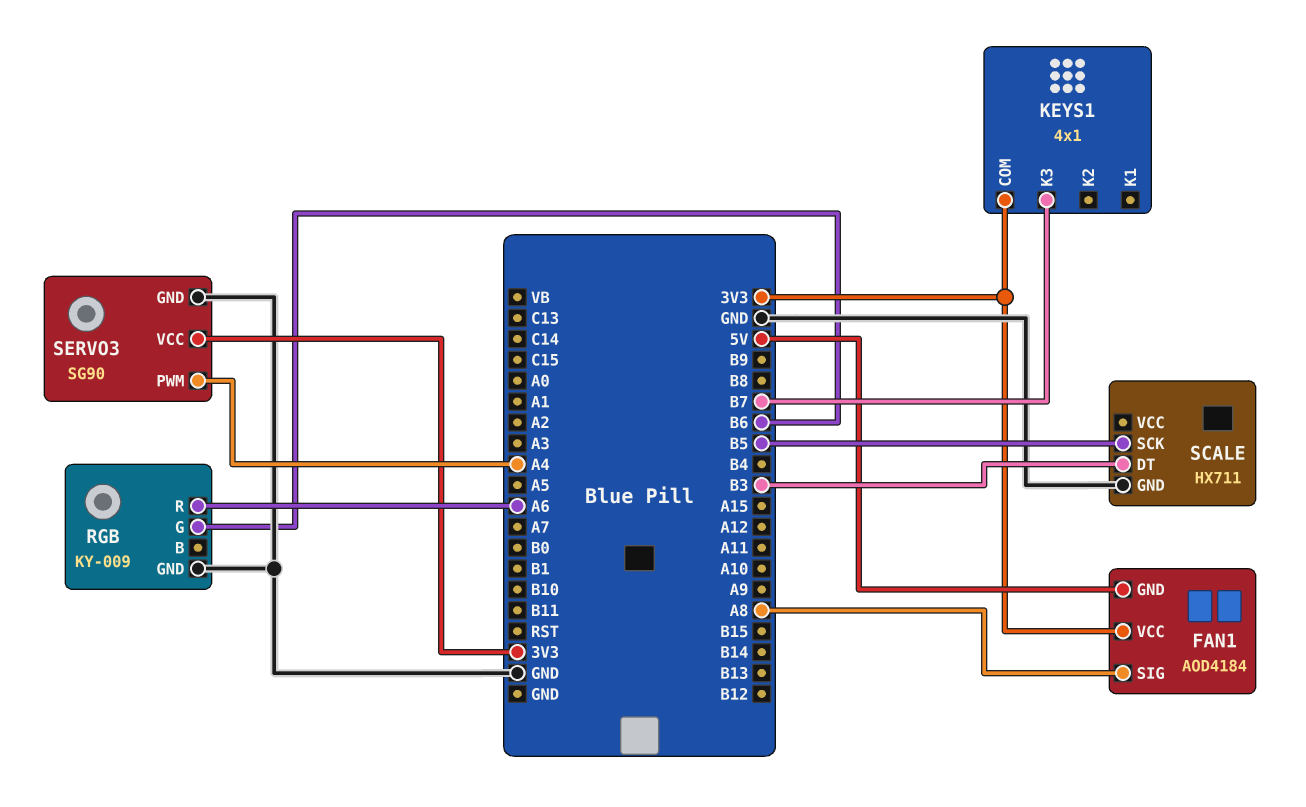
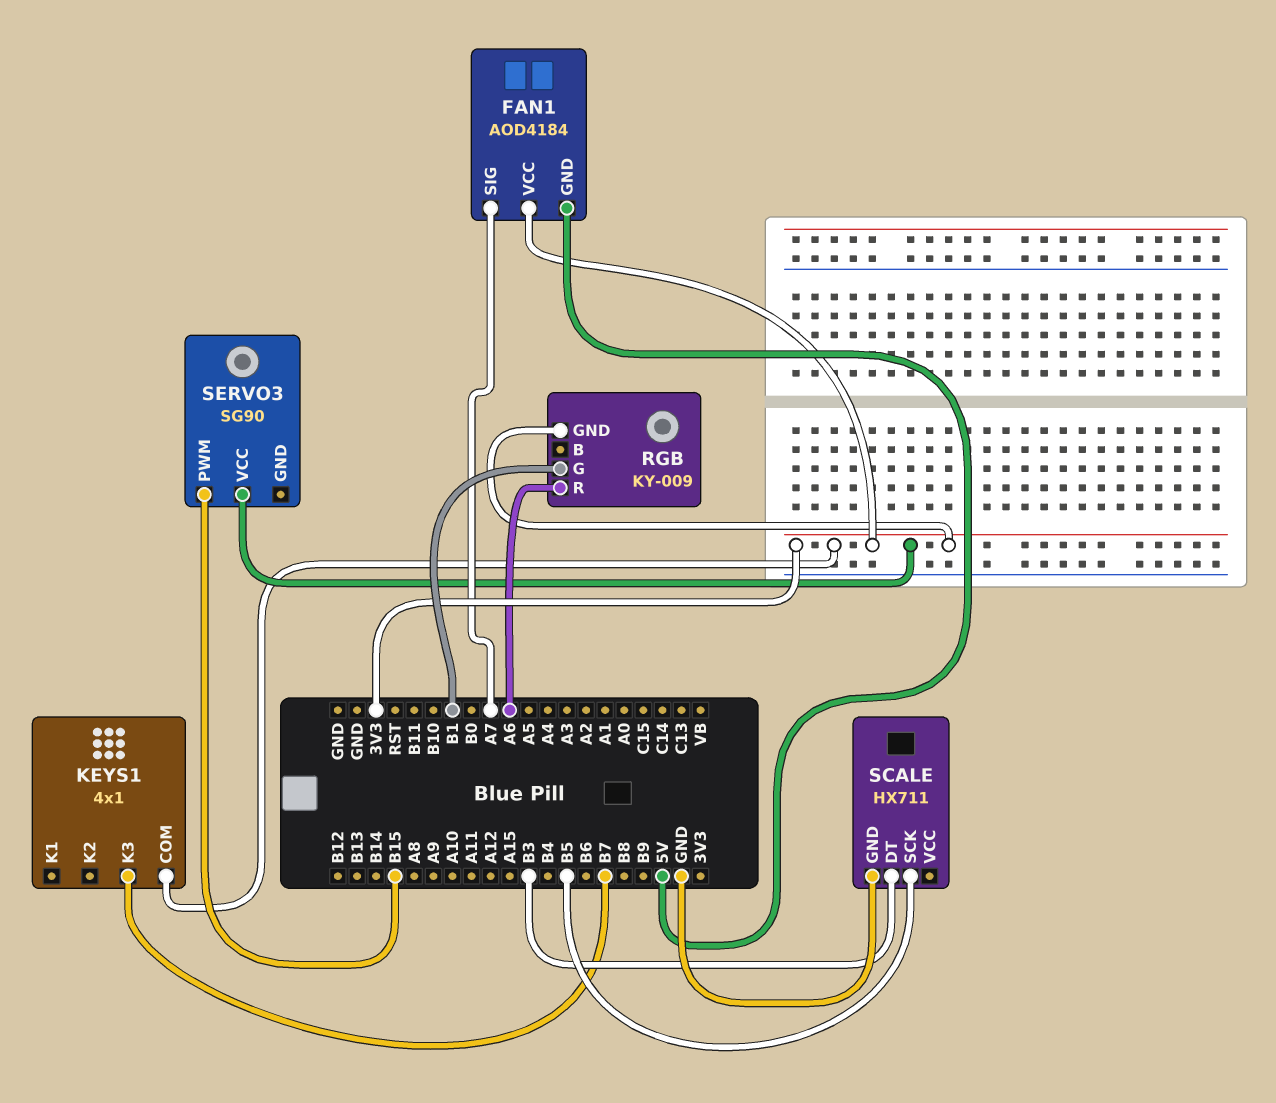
FAN1 pin SIG: A8 -> A7
RGB pin G: B6 -> B1
RGB pin GND: GND -> 3V3
SERVO3 pin GND: GND -> none
SERVO3 pin PWM: A4 -> B15

